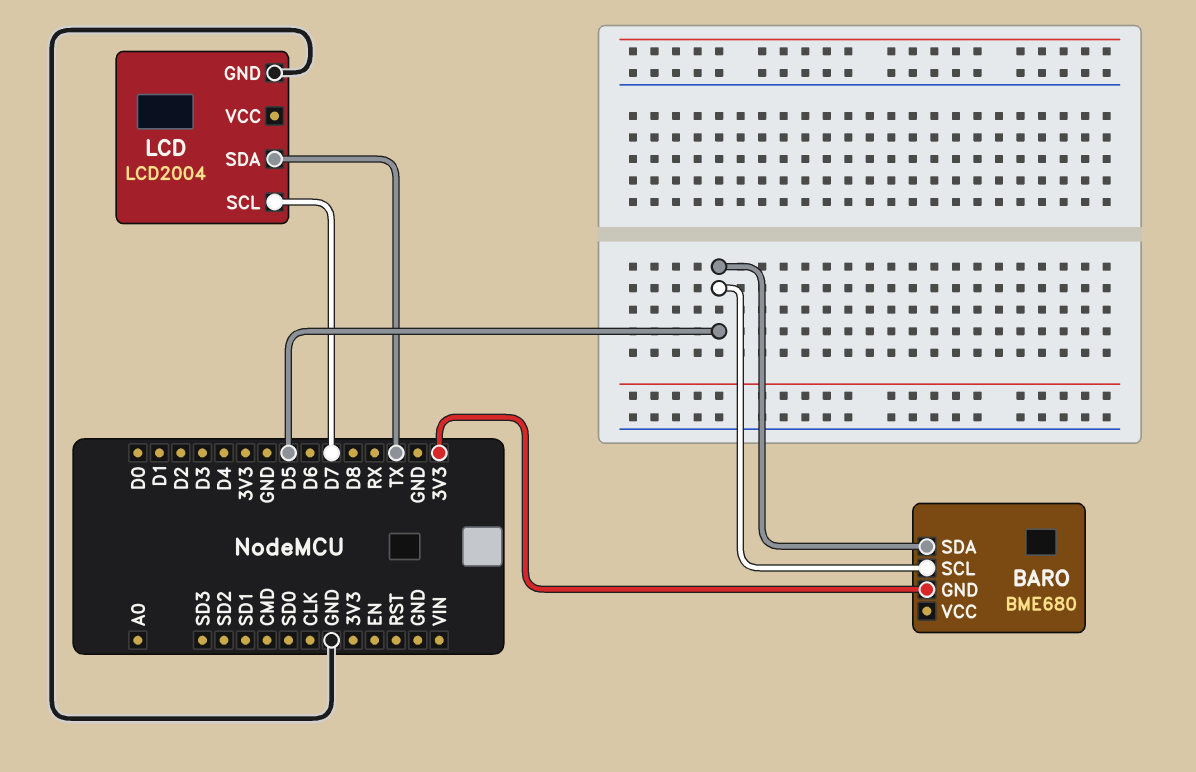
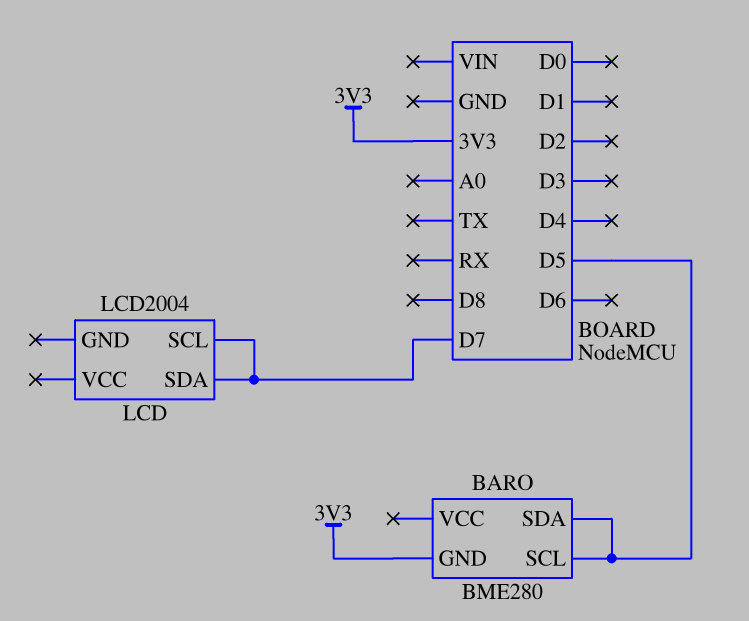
BARO: BME680 -> BME280
LCD pin GND: GND -> none
LCD pin SDA: TX -> D7

